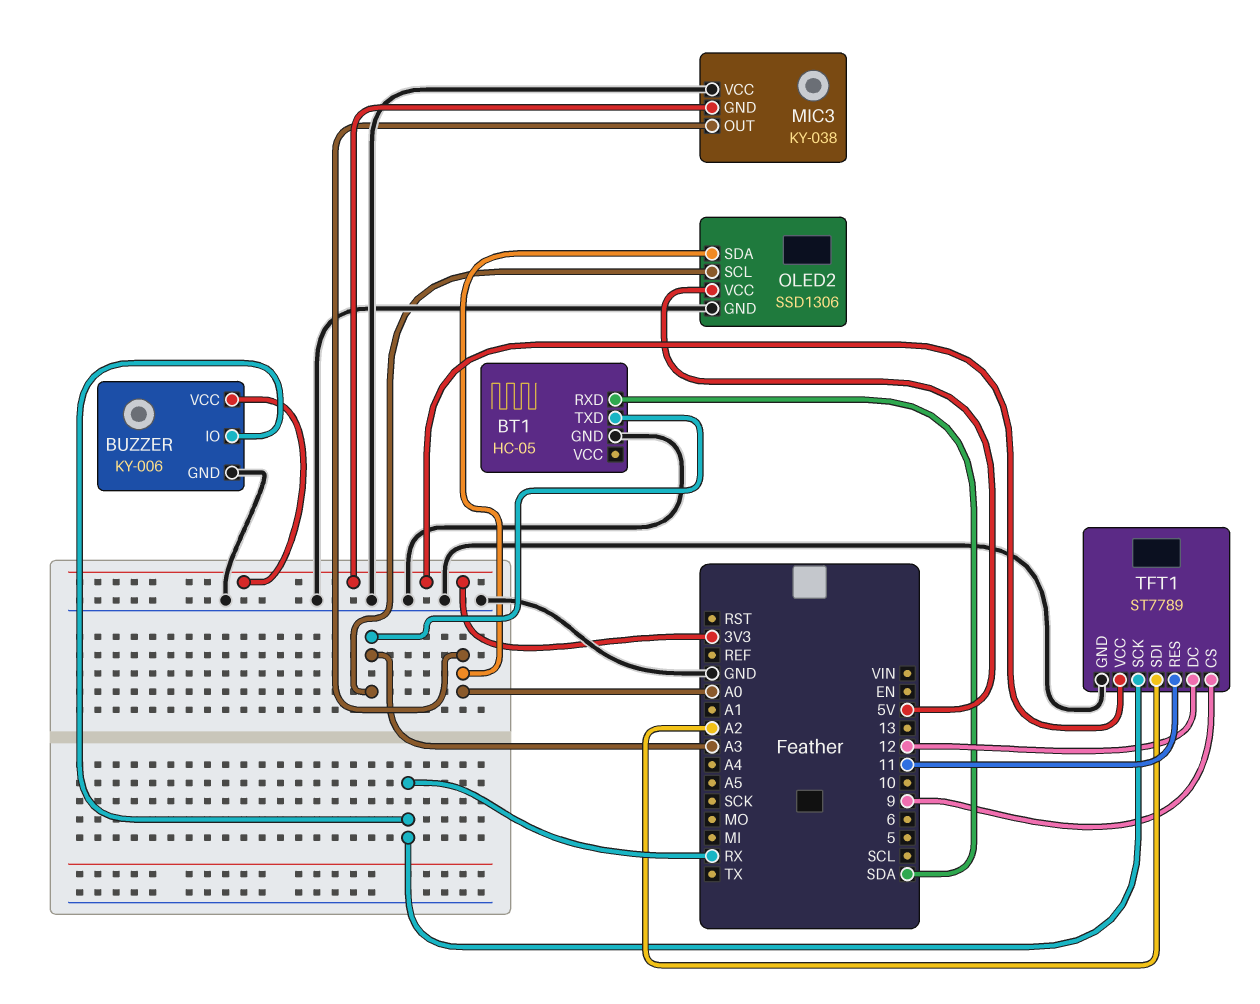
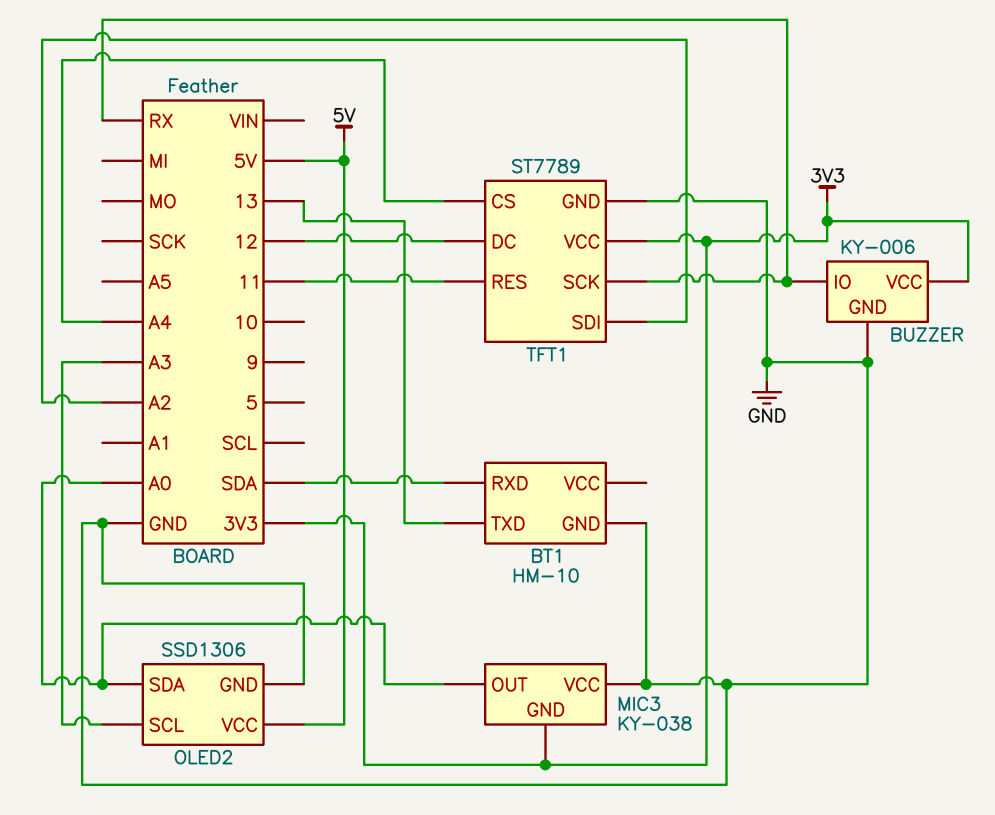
BT1: HC-05 -> HM-10
BT1 pin TXD: A3 -> 13
TFT1 pin CS: 9 -> A4

